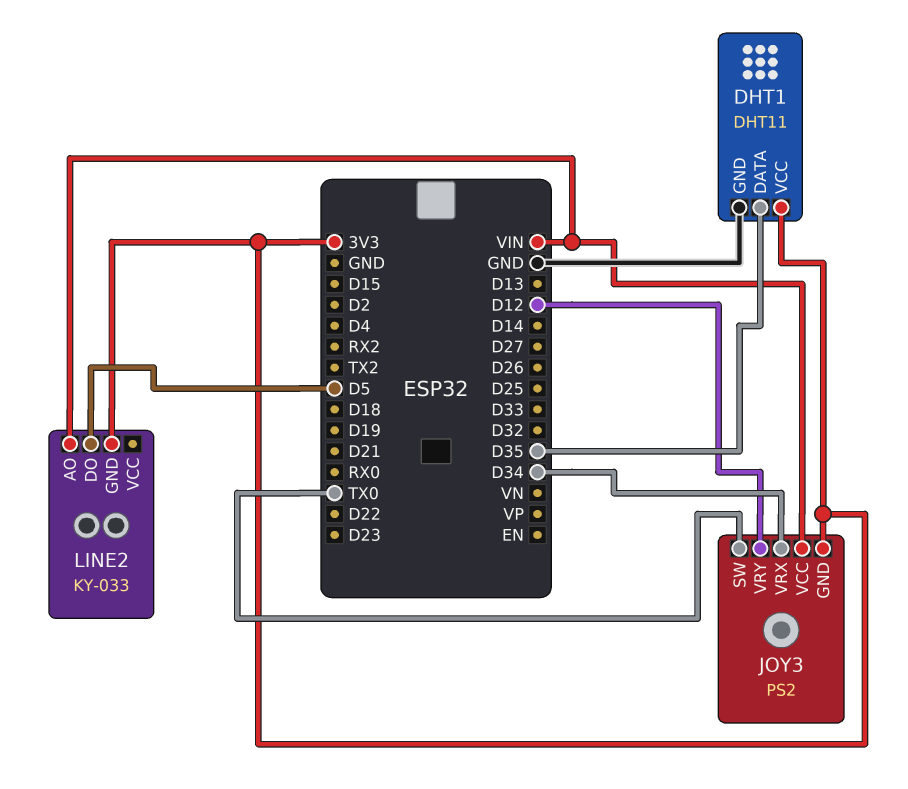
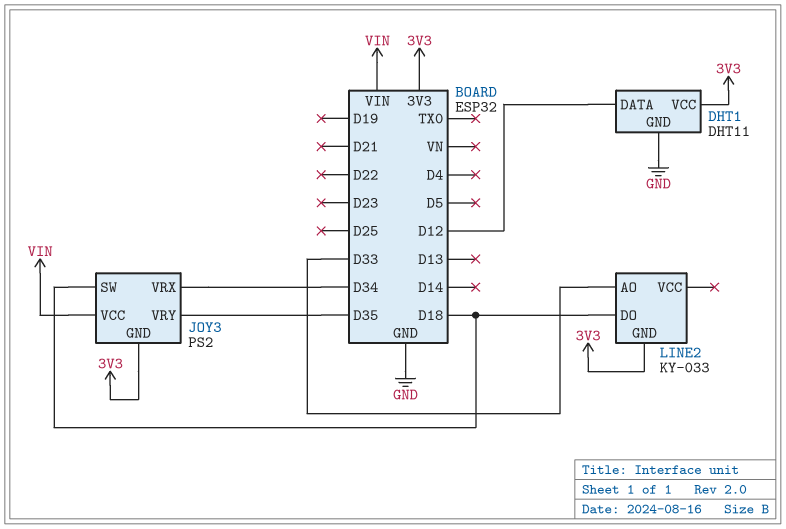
DHT1 pin DATA: D35 -> D12
JOY3 pin SW: TX0 -> D18
JOY3 pin VRY: D12 -> D35
LINE2 pin AO: VIN -> D33
LINE2 pin DO: D5 -> D18

